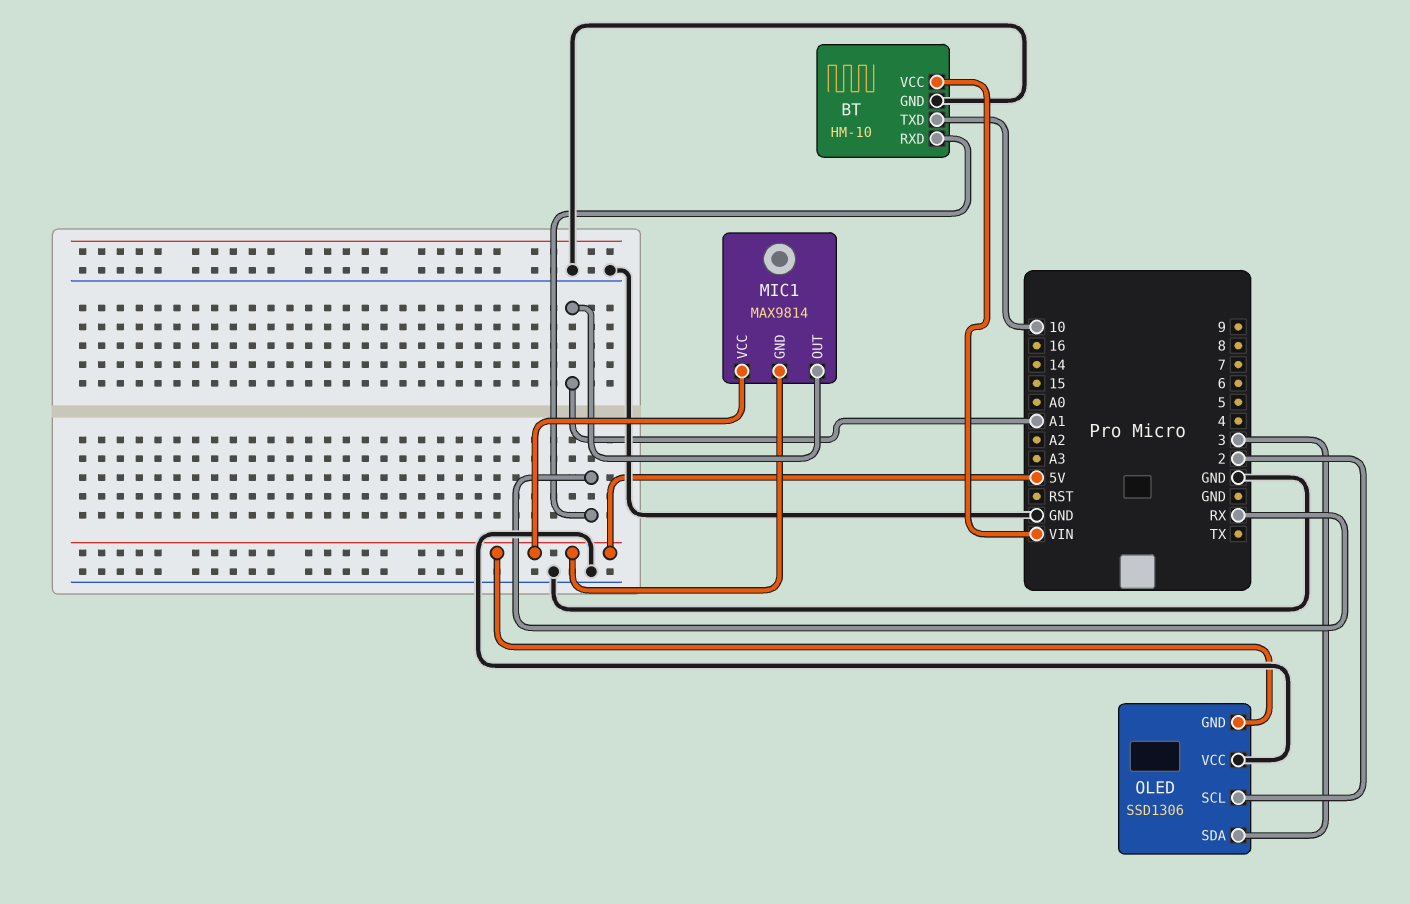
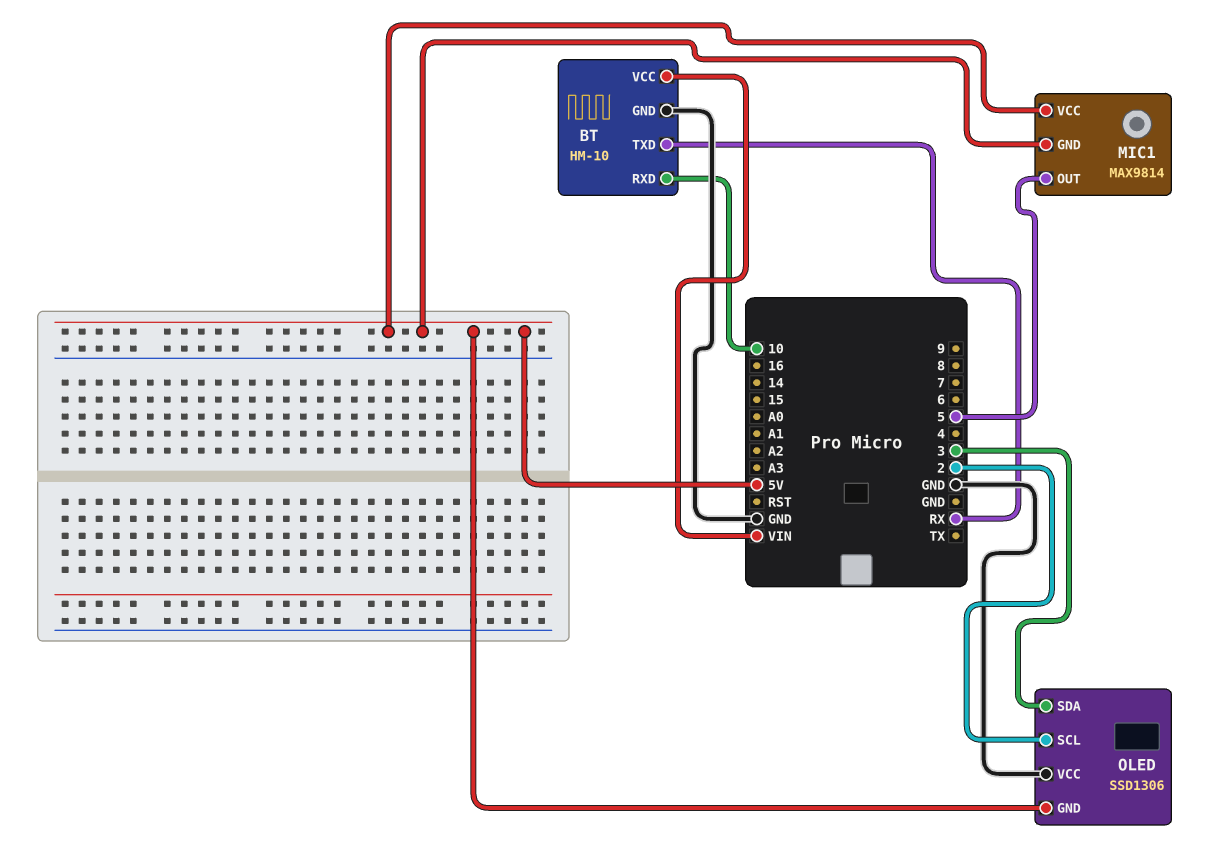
BT pin RXD: RX -> 10
BT pin TXD: 10 -> RX
MIC1 pin OUT: A1 -> 5

